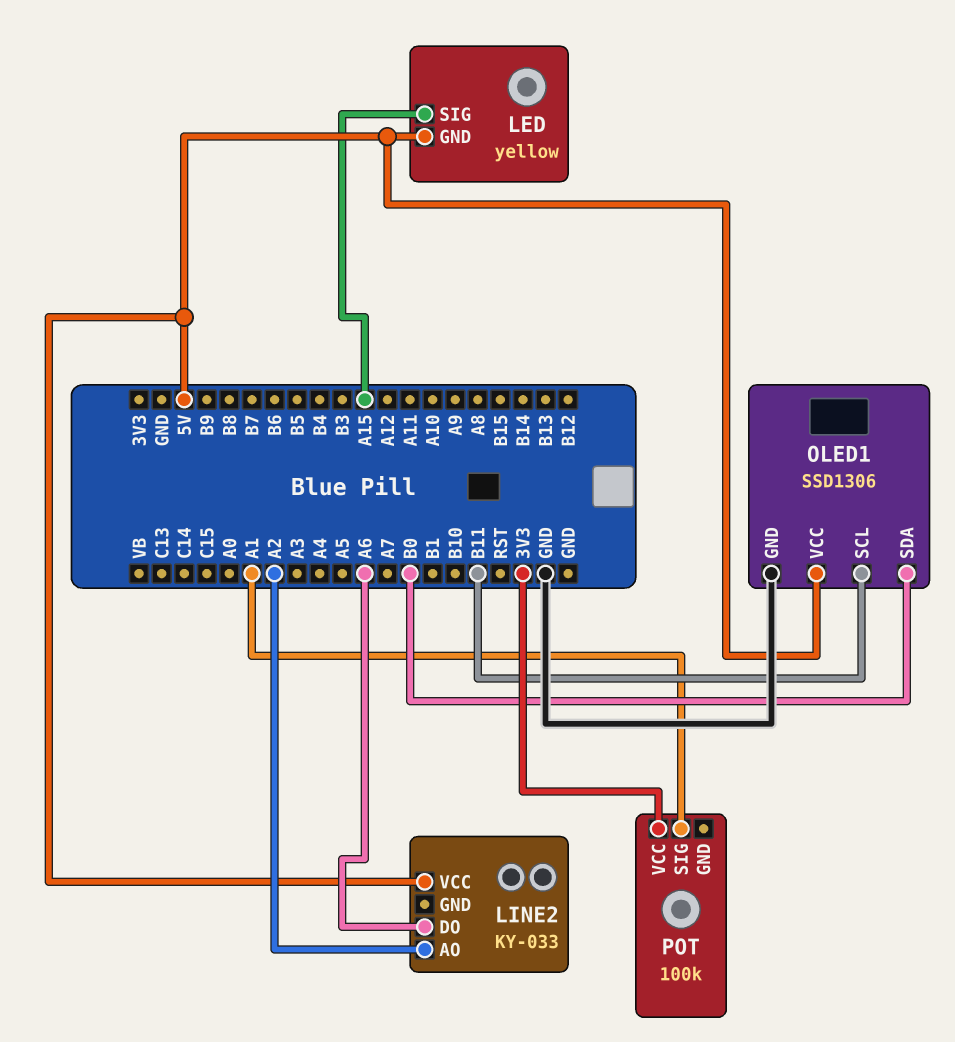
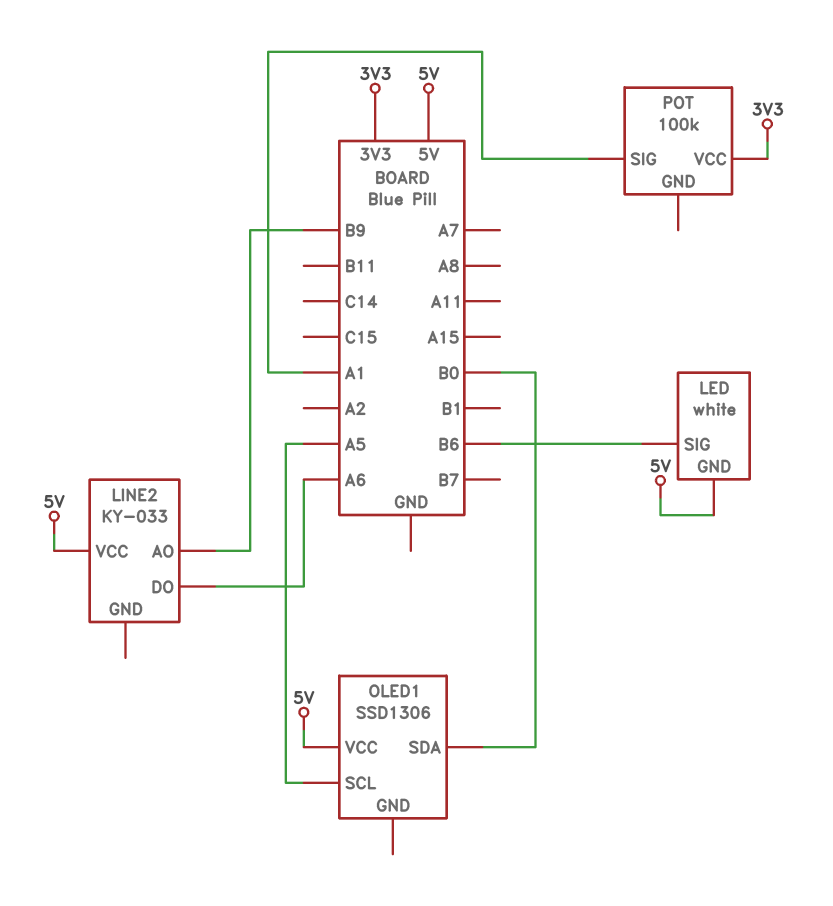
LED: yellow -> white
LED pin SIG: A15 -> B6
LINE2 pin AO: A2 -> B9
OLED1 pin GND: GND -> none
OLED1 pin SCL: B11 -> A5

